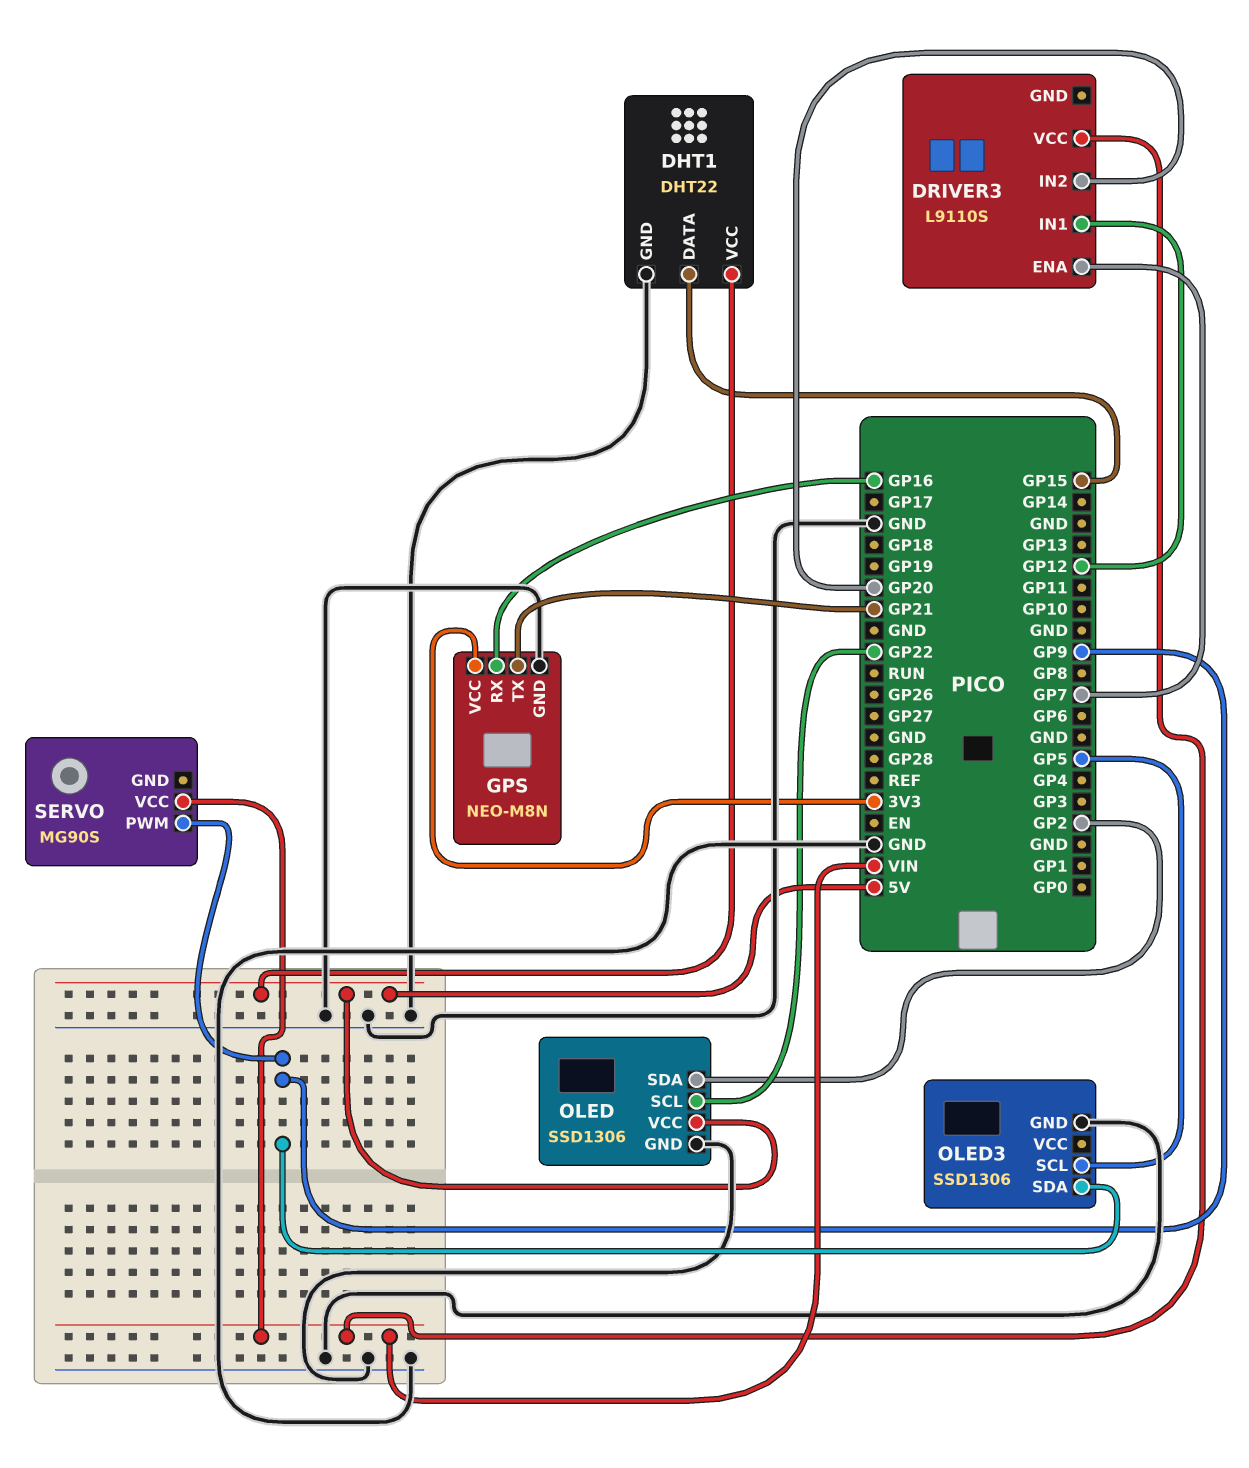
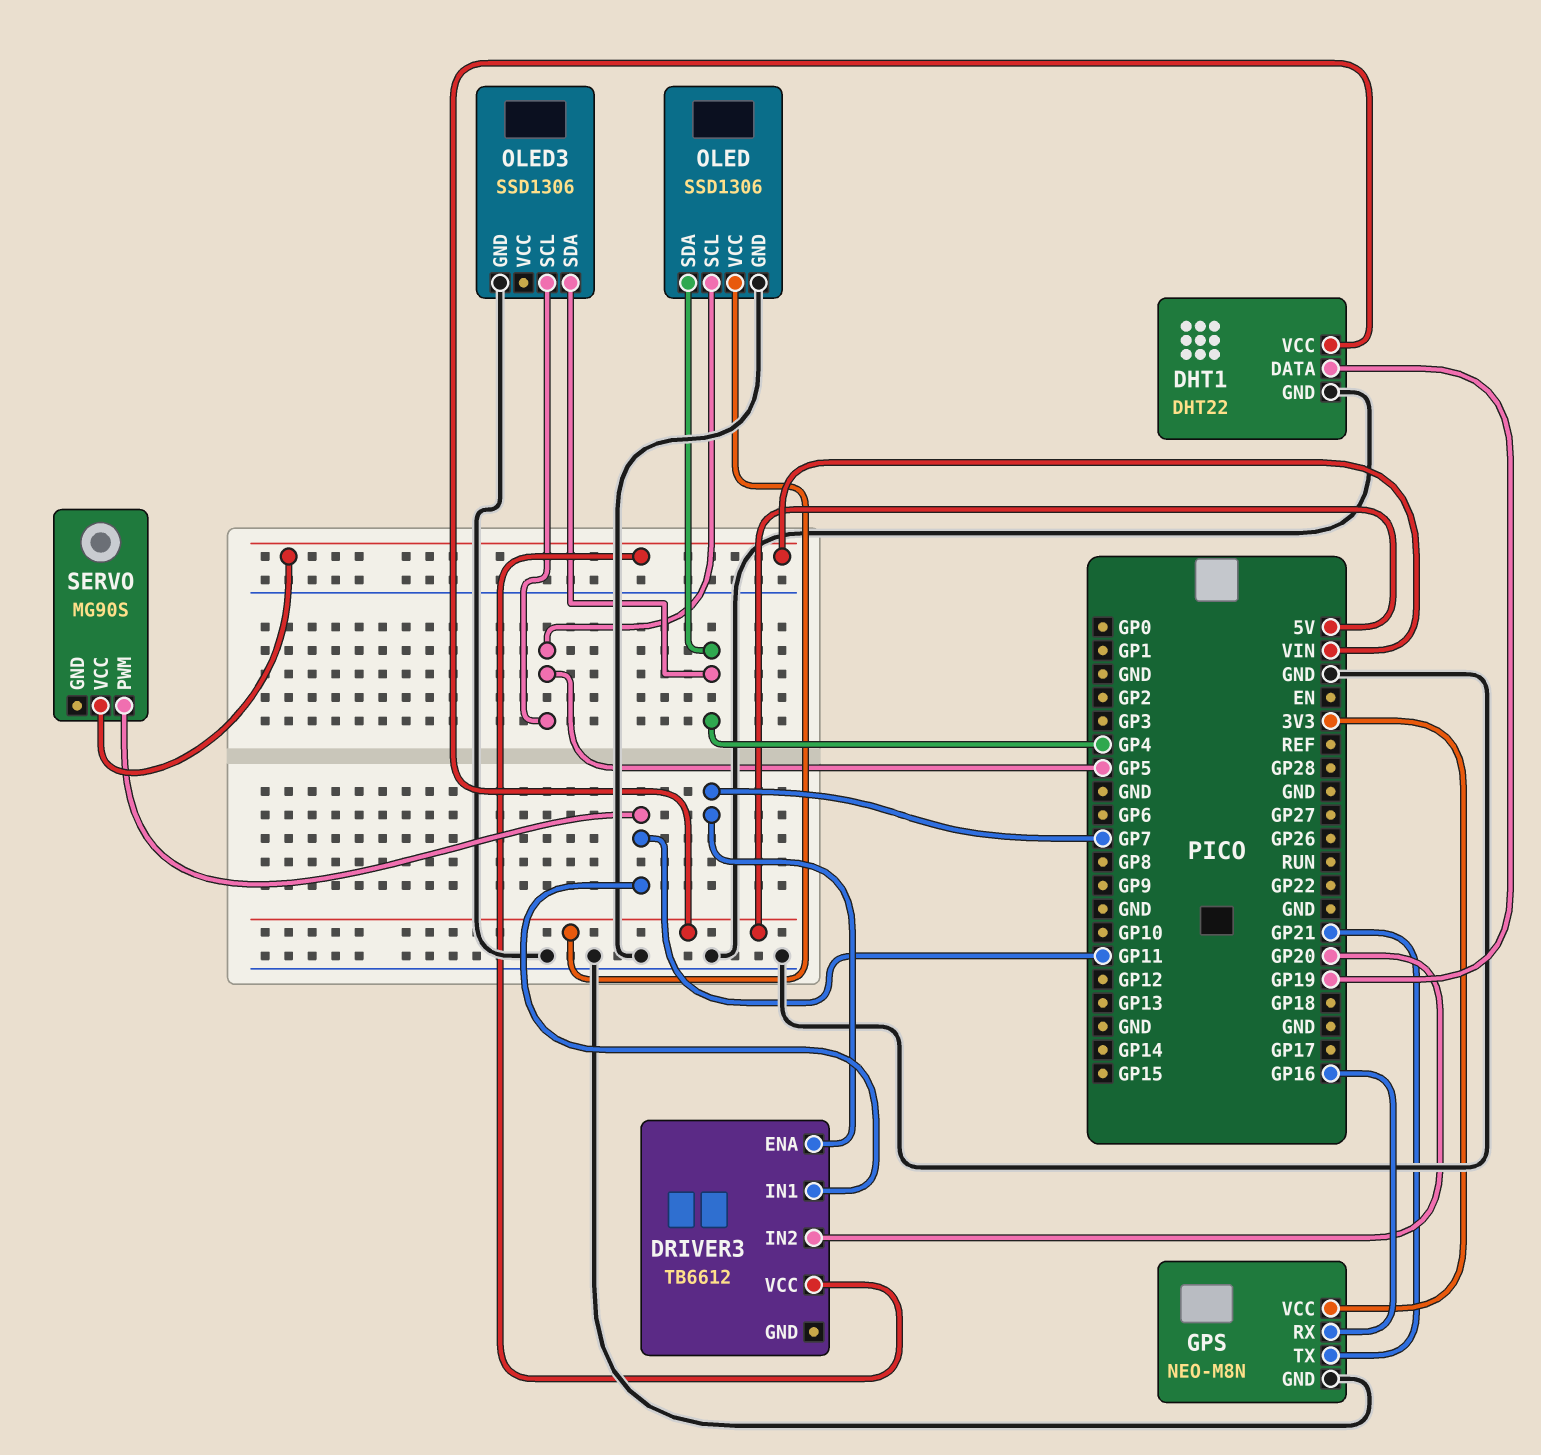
DHT1 pin DATA: GP15 -> GP19
DRIVER3: L9110S -> TB6612
DRIVER3 pin IN1: GP12 -> GP11
OLED pin SCL: GP22 -> GP5
OLED pin SDA: GP2 -> GP4
OLED3 pin SDA: GP9 -> GP4
SERVO pin PWM: GP9 -> GP11

